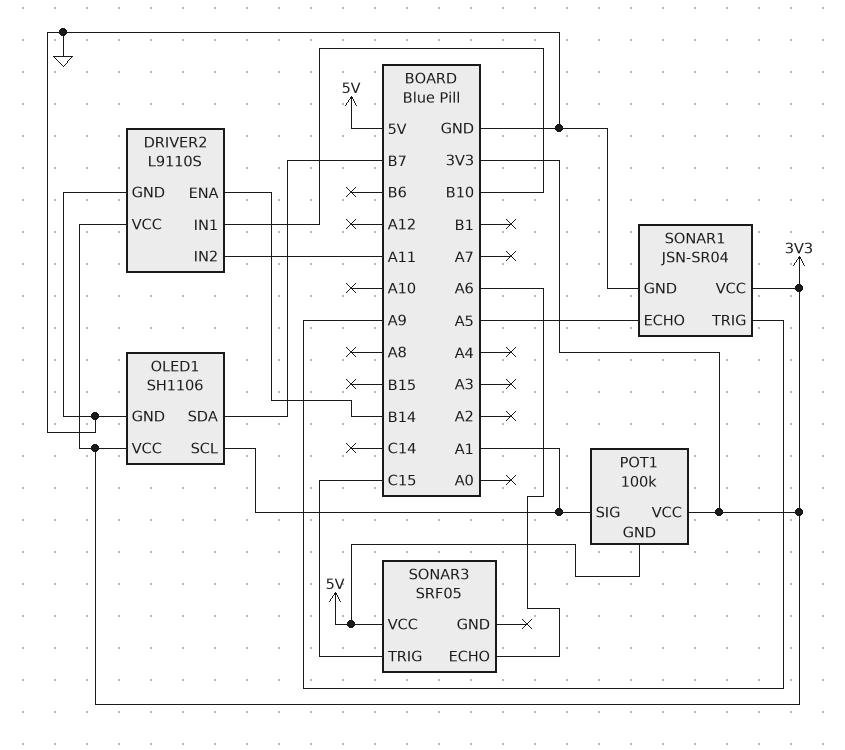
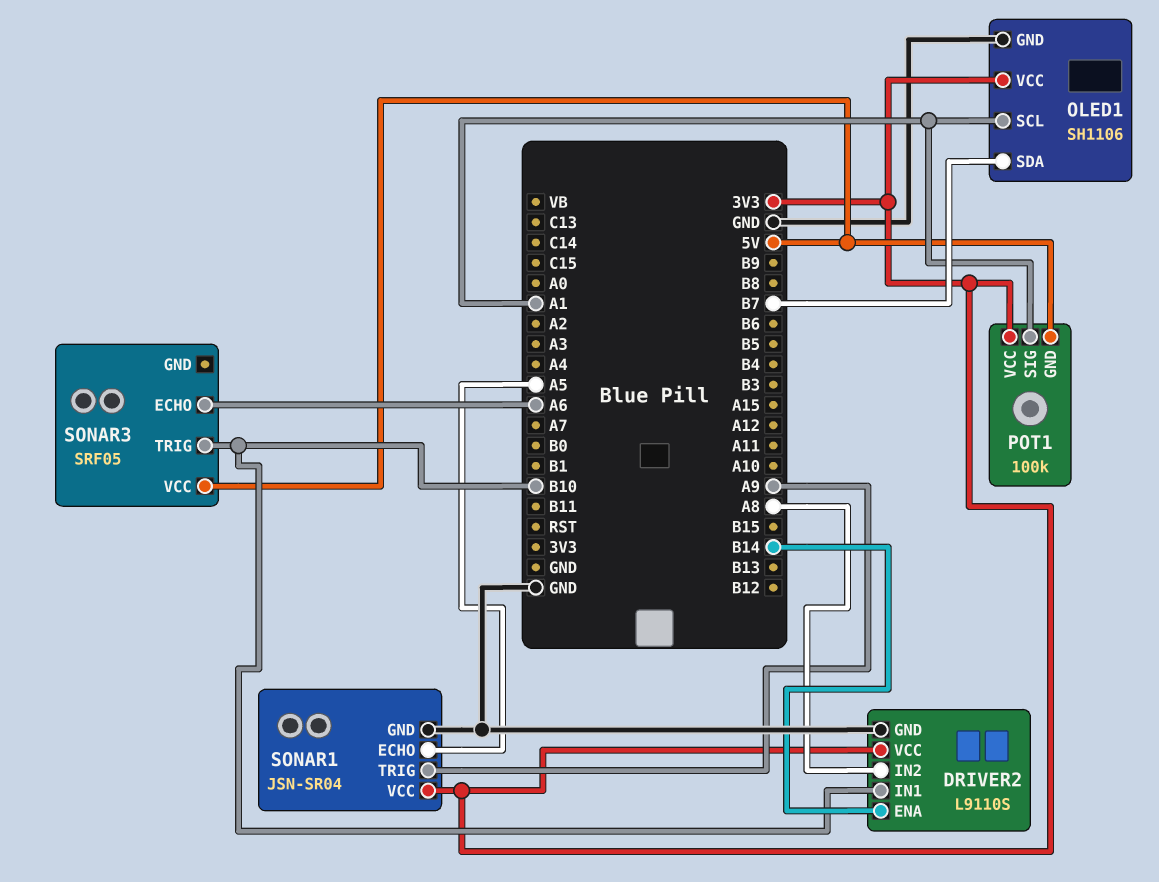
DRIVER2 pin IN2: A11 -> A8
SONAR3 pin TRIG: C15 -> B10

